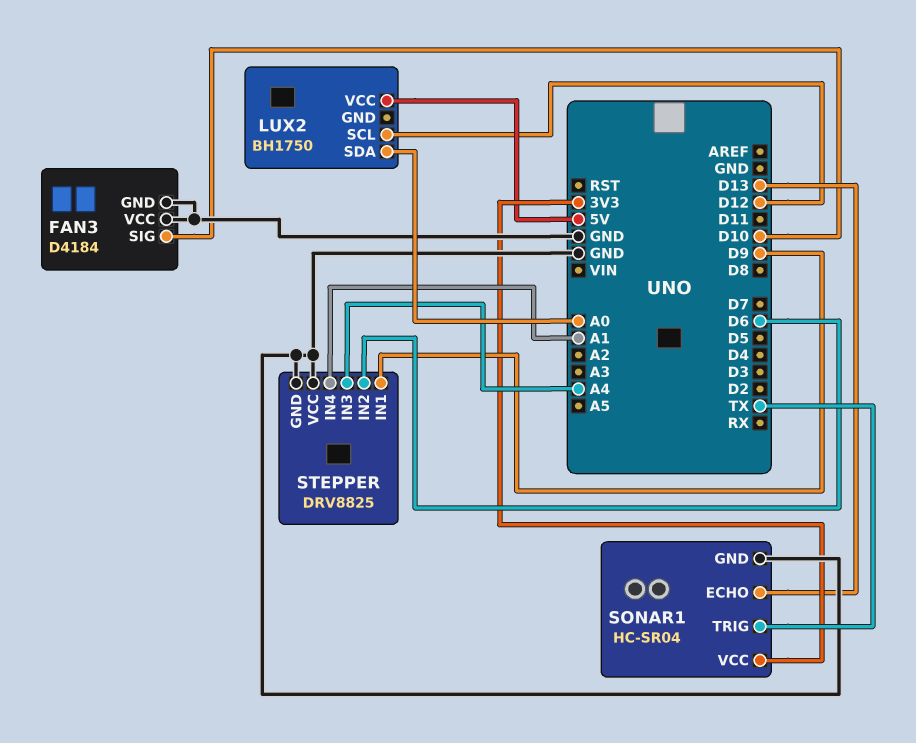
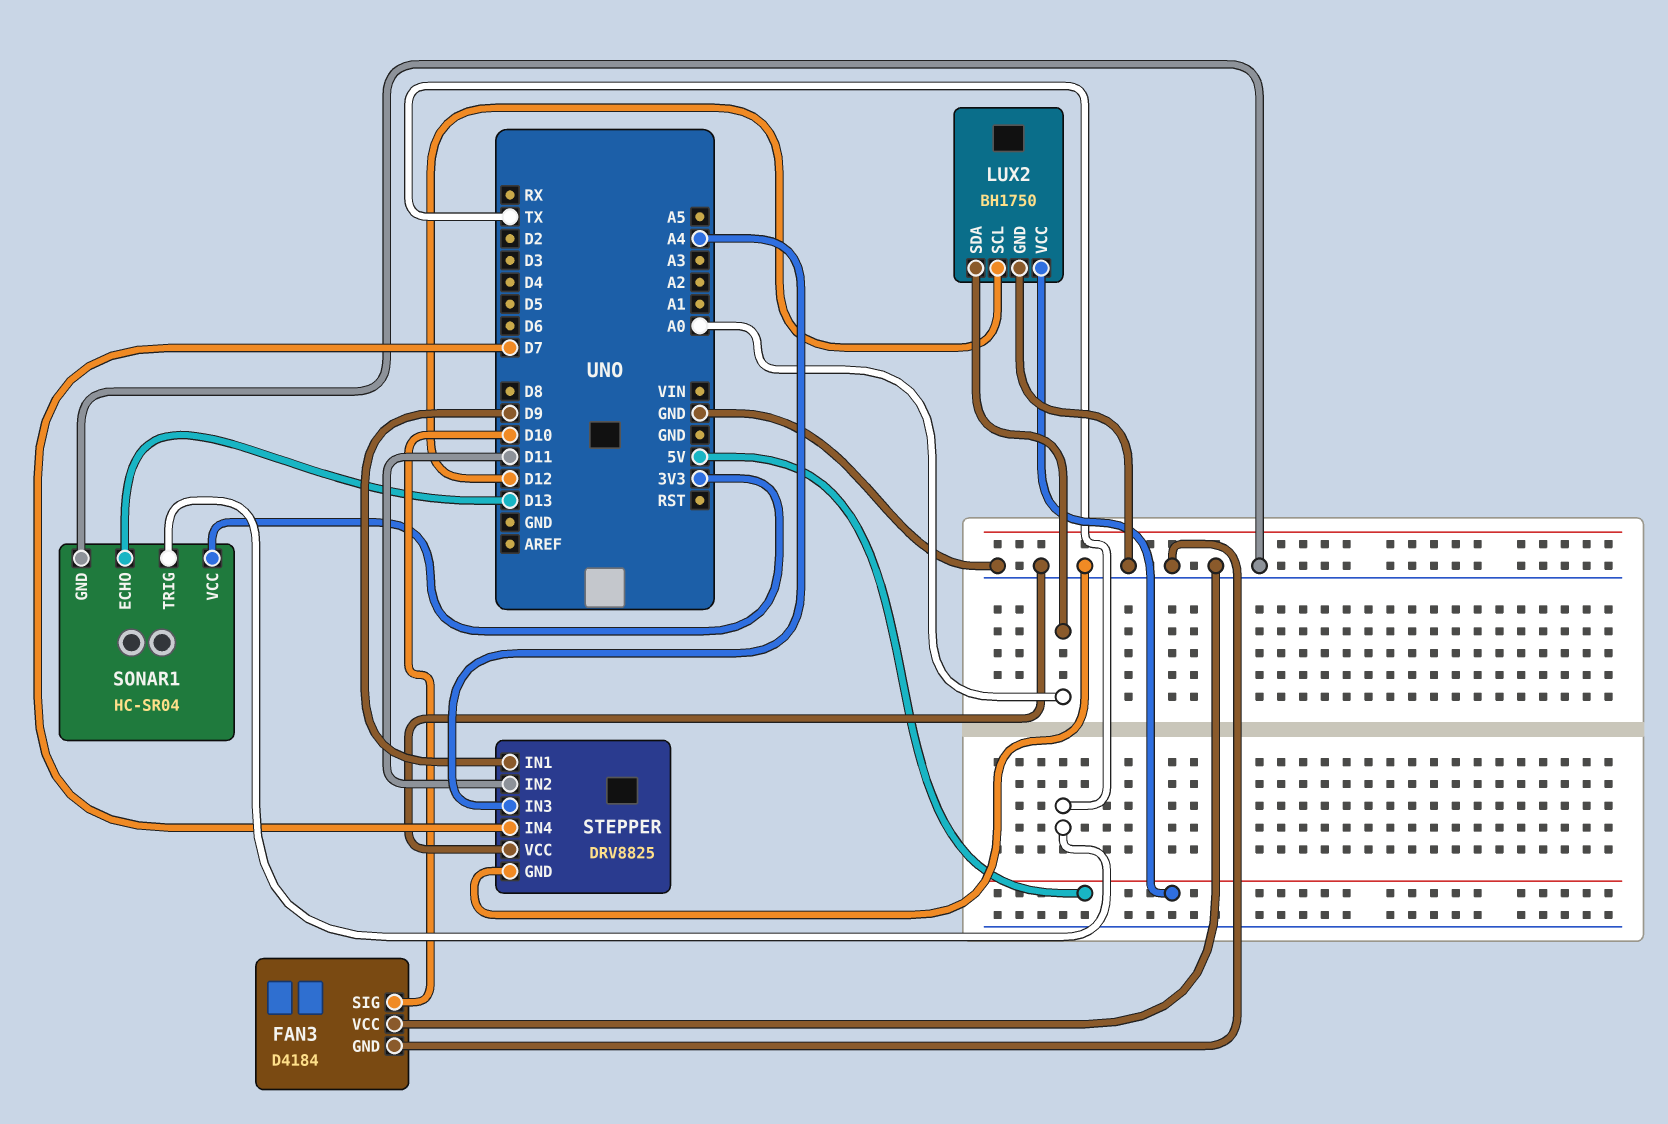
LUX2 pin GND: none -> GND
STEPPER pin IN2: D6 -> D11
STEPPER pin IN4: A1 -> D7

